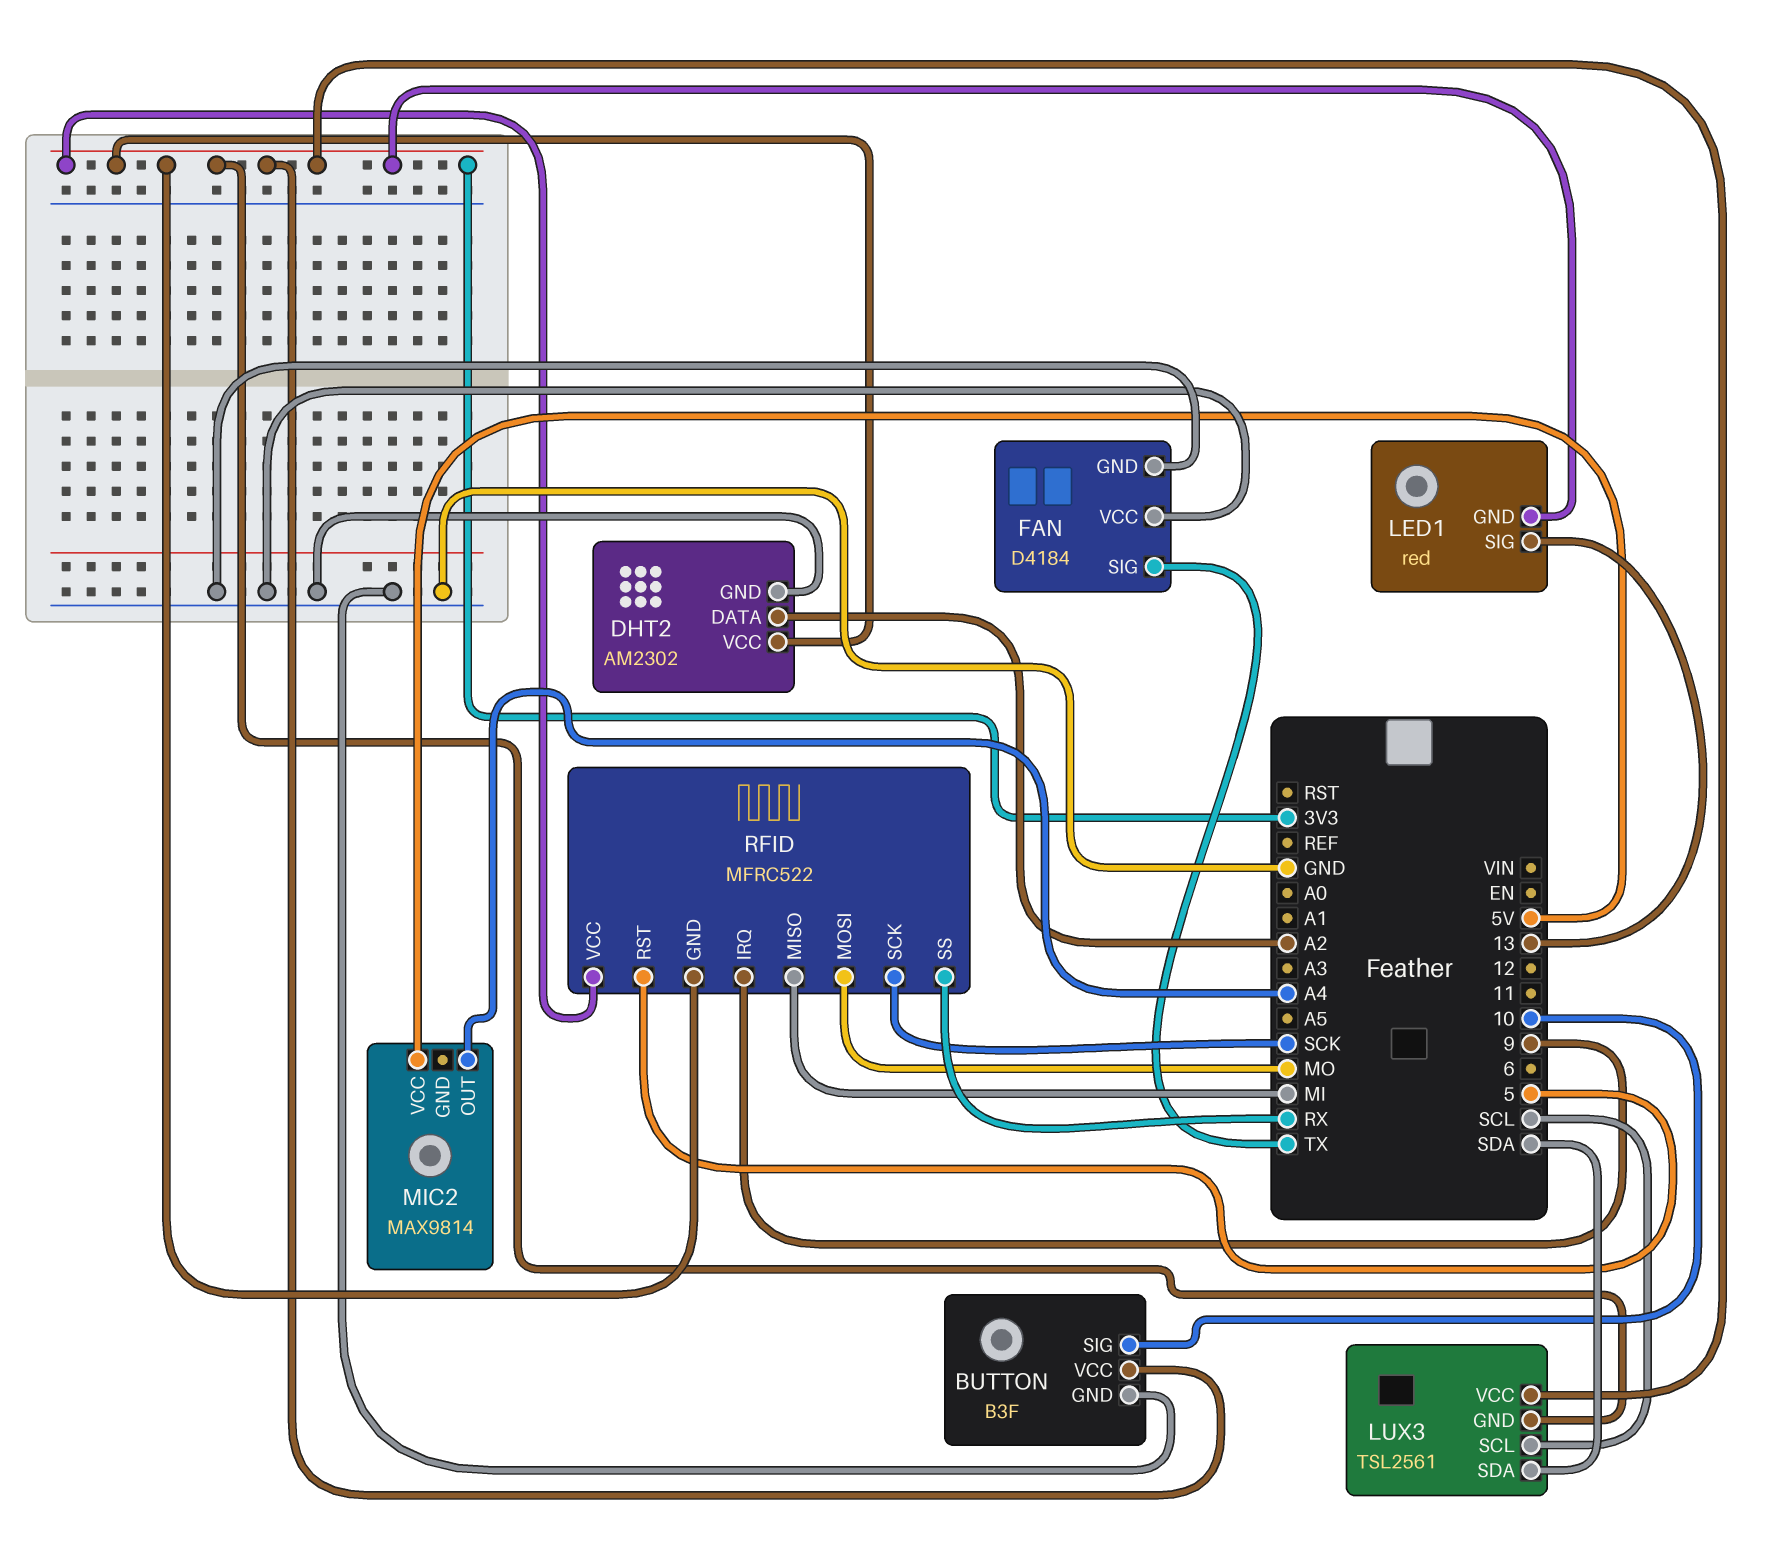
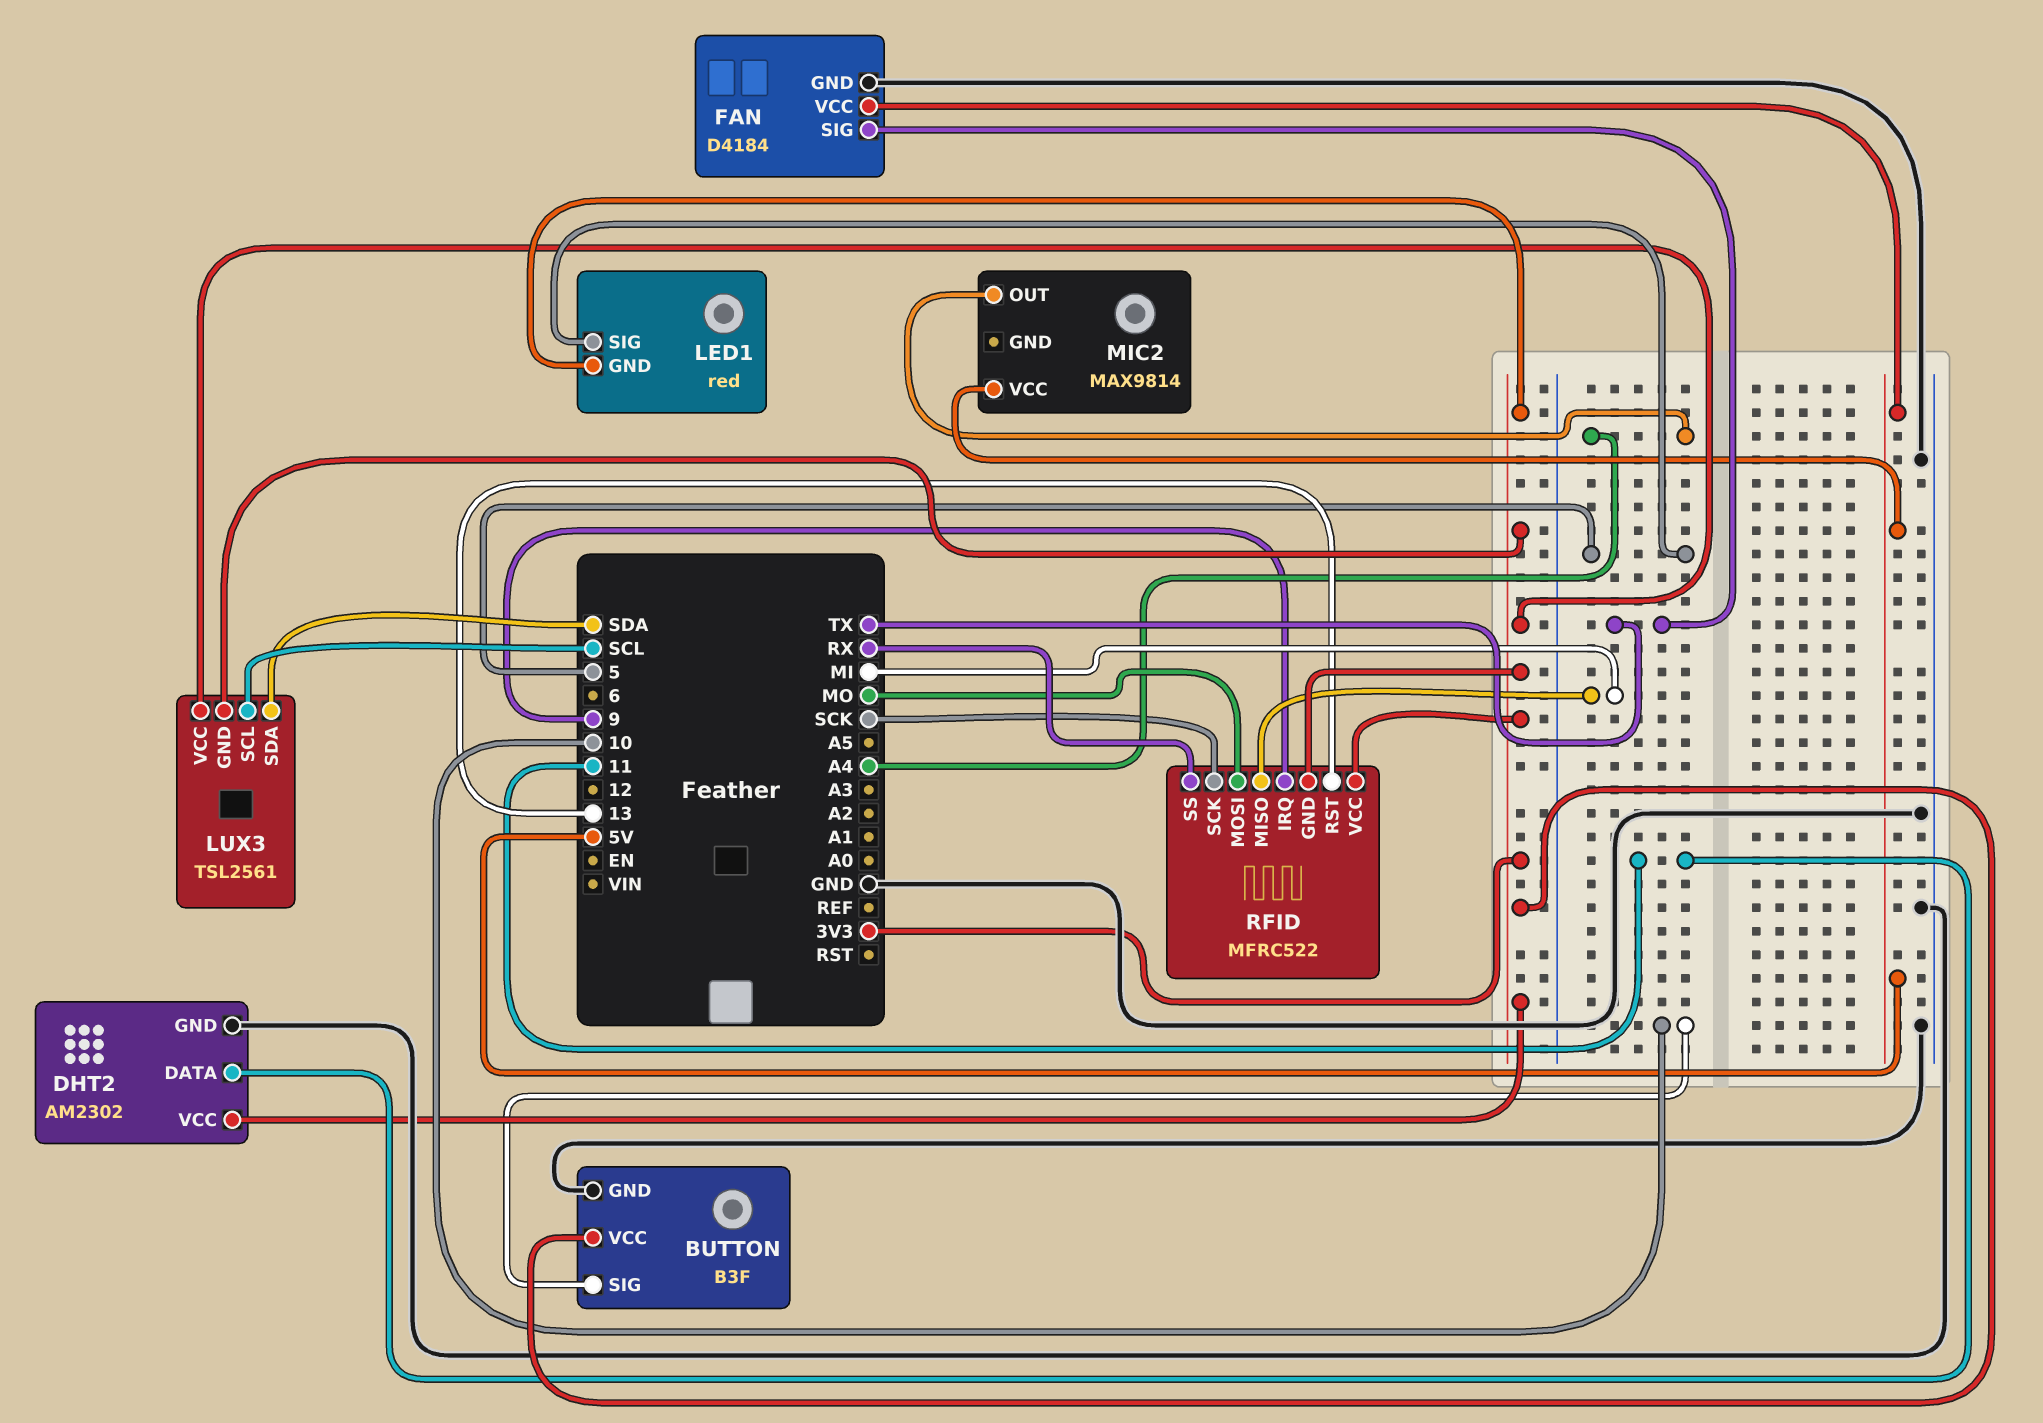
DHT2 pin DATA: A2 -> 11
FAN pin VCC: GND -> 5V
LED1 pin SIG: 13 -> 5
RFID pin RST: 5 -> 13

